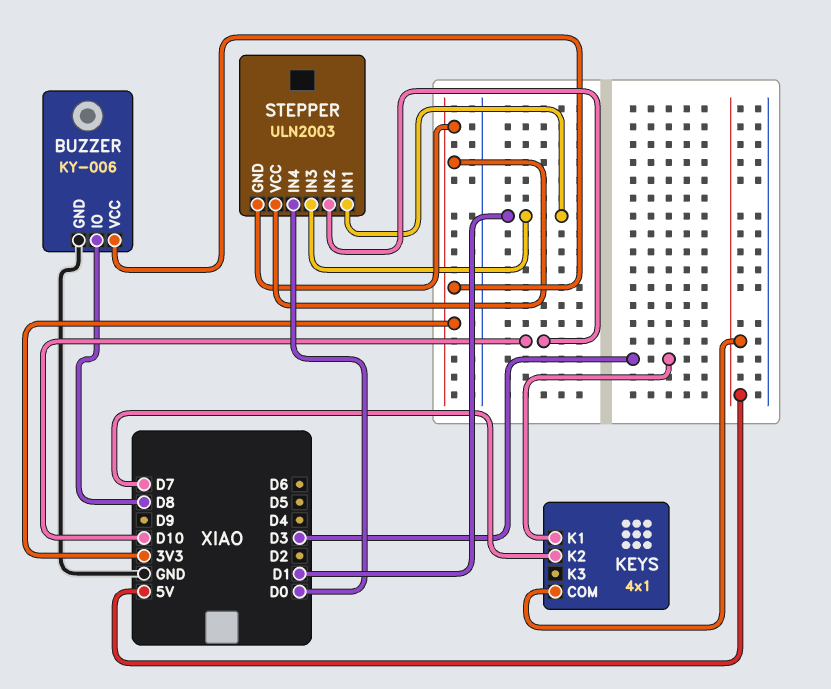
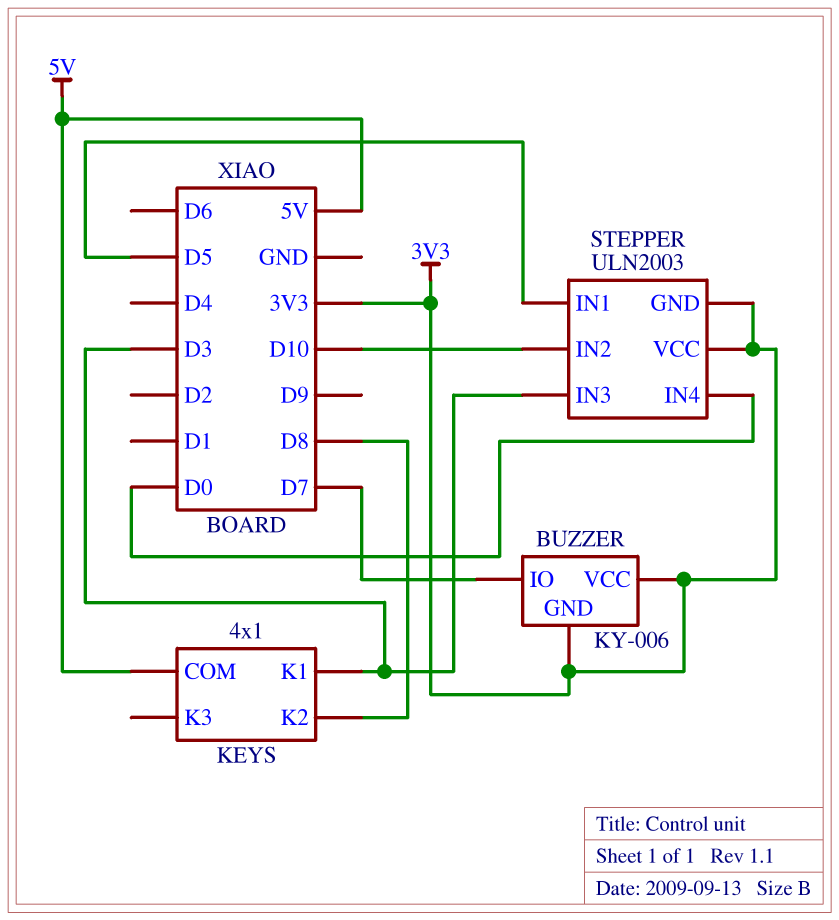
BUZZER pin GND: GND -> 3V3
BUZZER pin IO: D8 -> D7
KEYS pin K2: D7 -> D8
STEPPER pin IN1: D1 -> D5
STEPPER pin IN3: D1 -> D3

